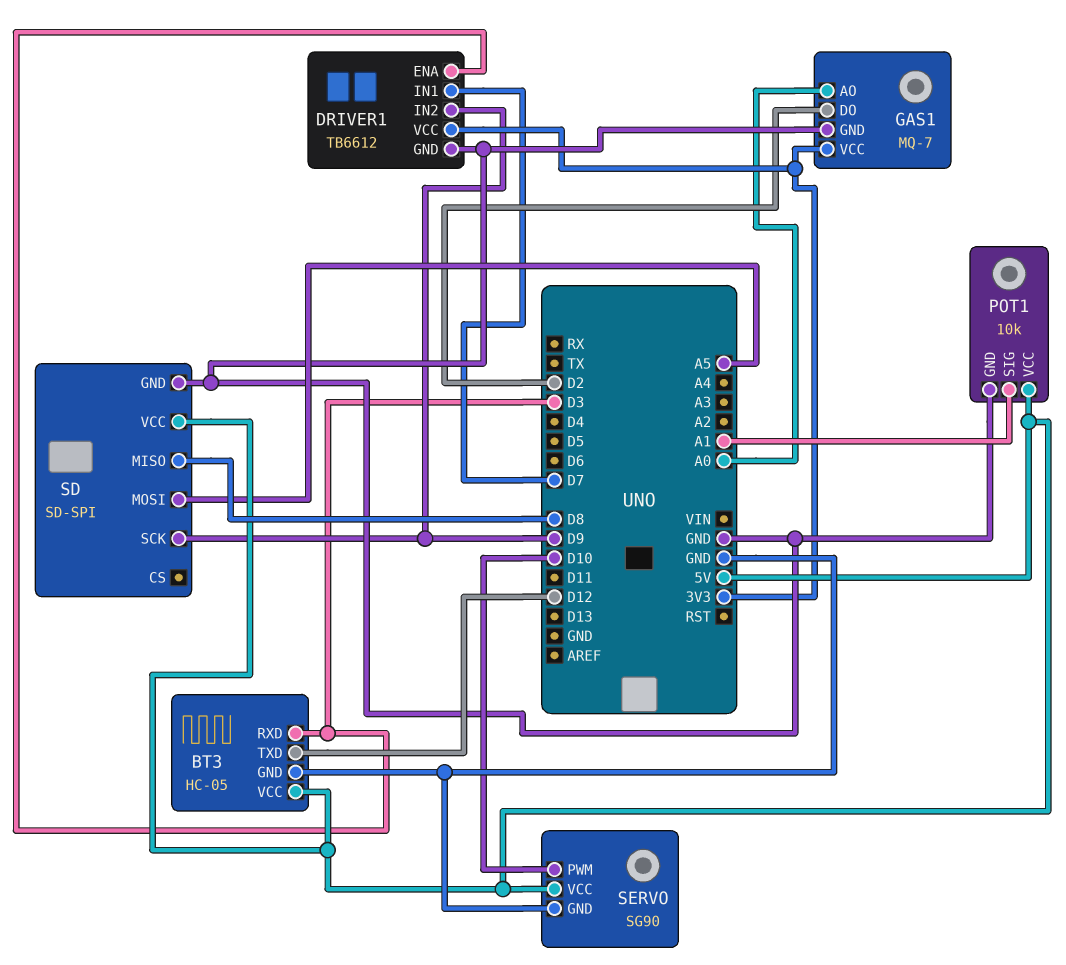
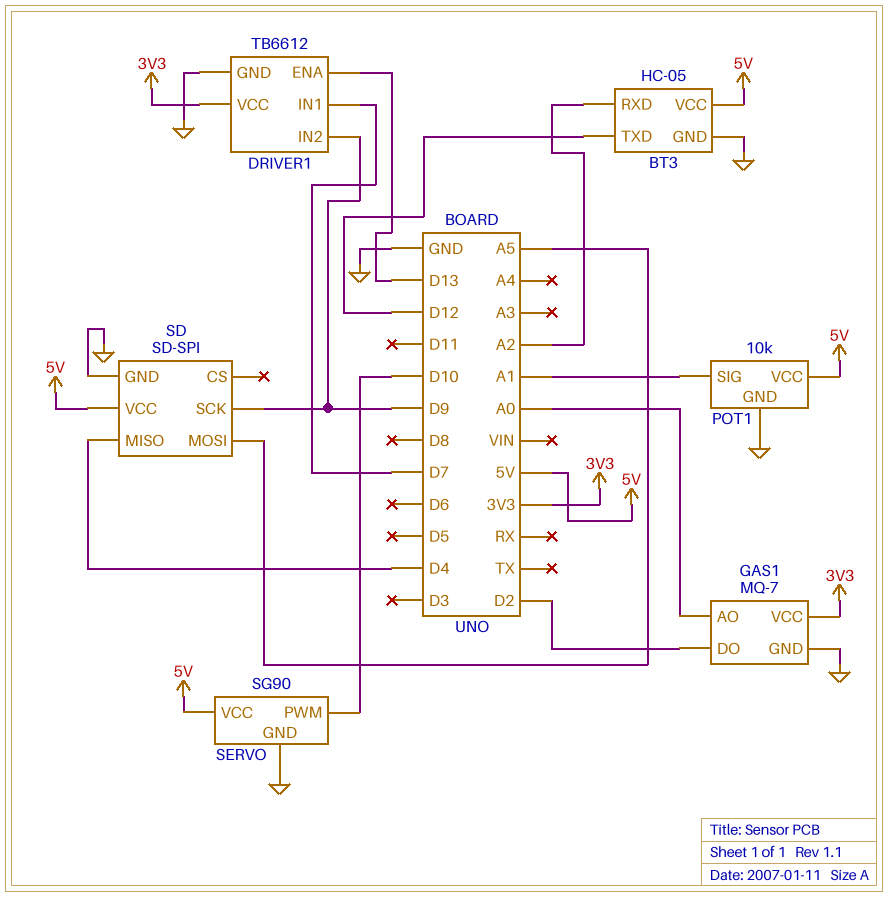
BT3 pin RXD: D3 -> A2
DRIVER1 pin ENA: D3 -> D13
SD pin MISO: D8 -> D4

